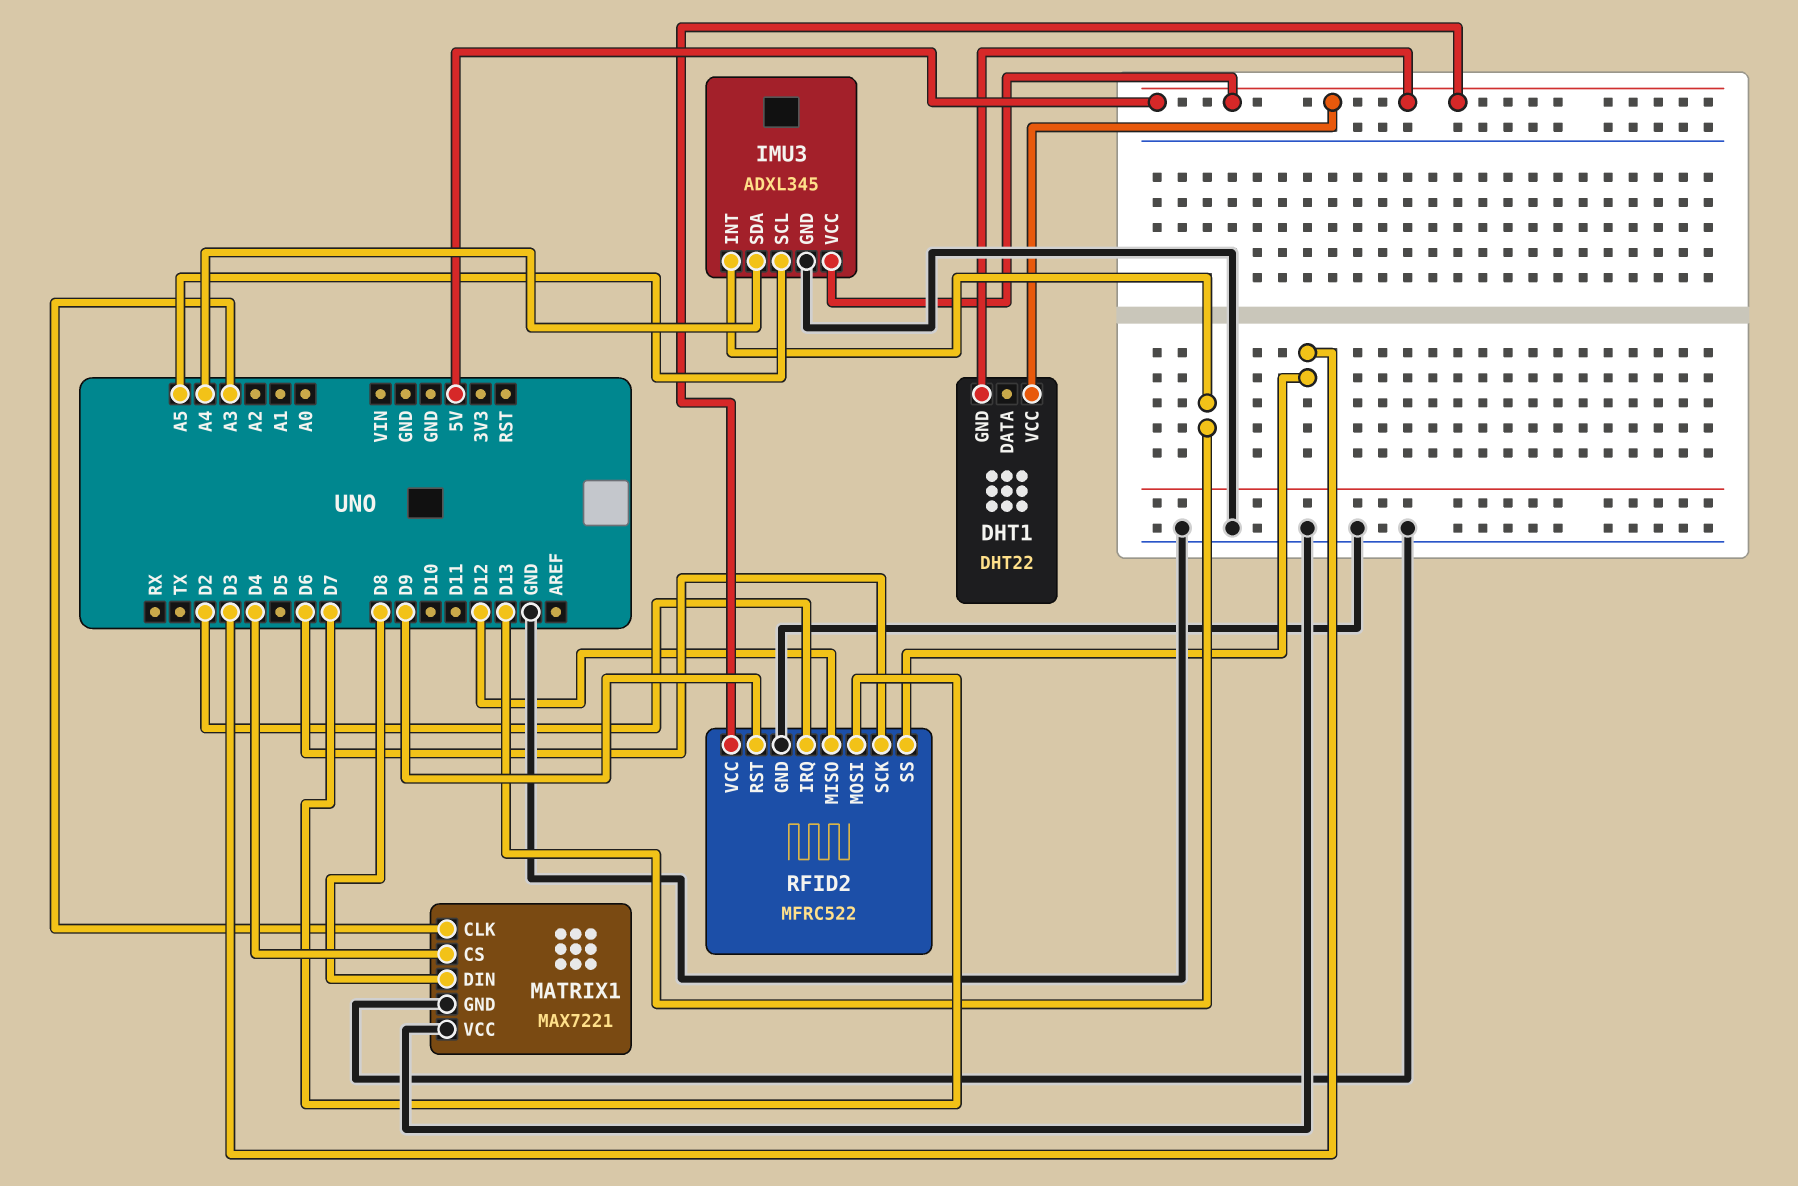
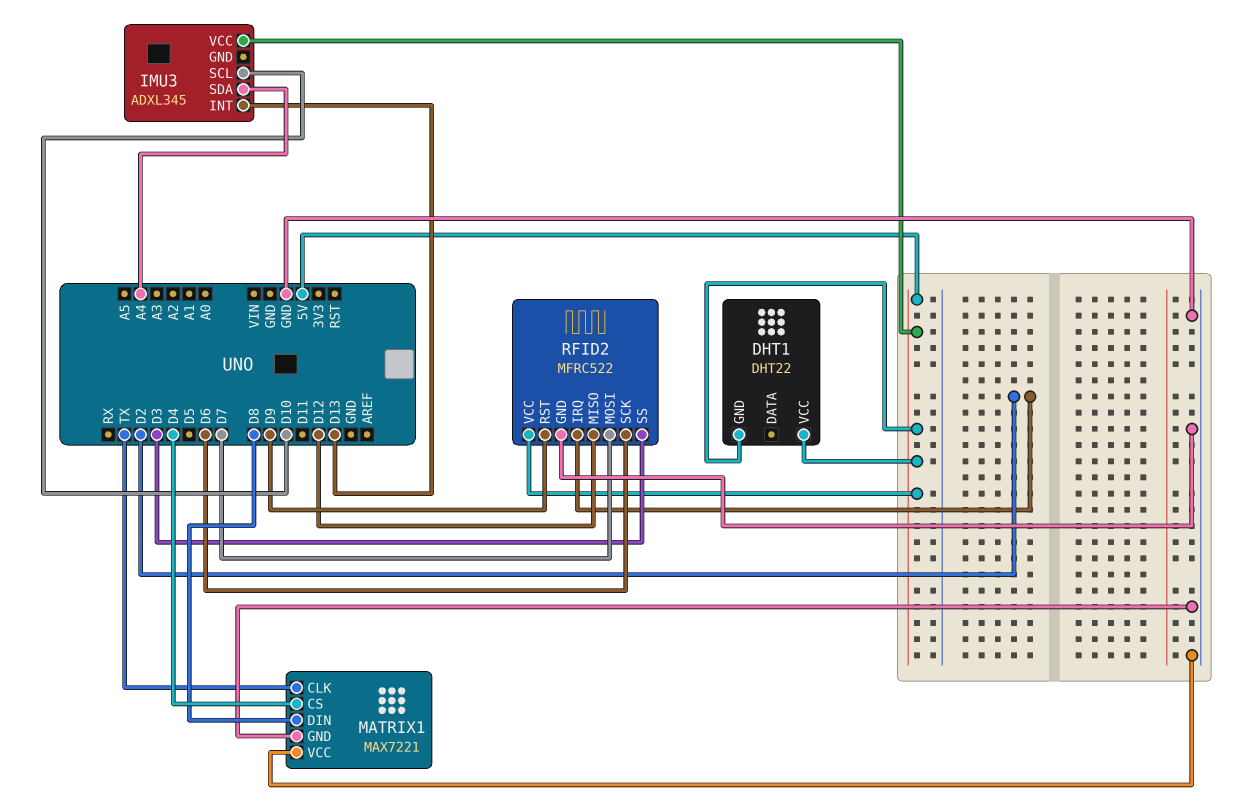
IMU3 pin GND: GND -> none
IMU3 pin SCL: A5 -> D10
MATRIX1 pin CLK: A3 -> TX

